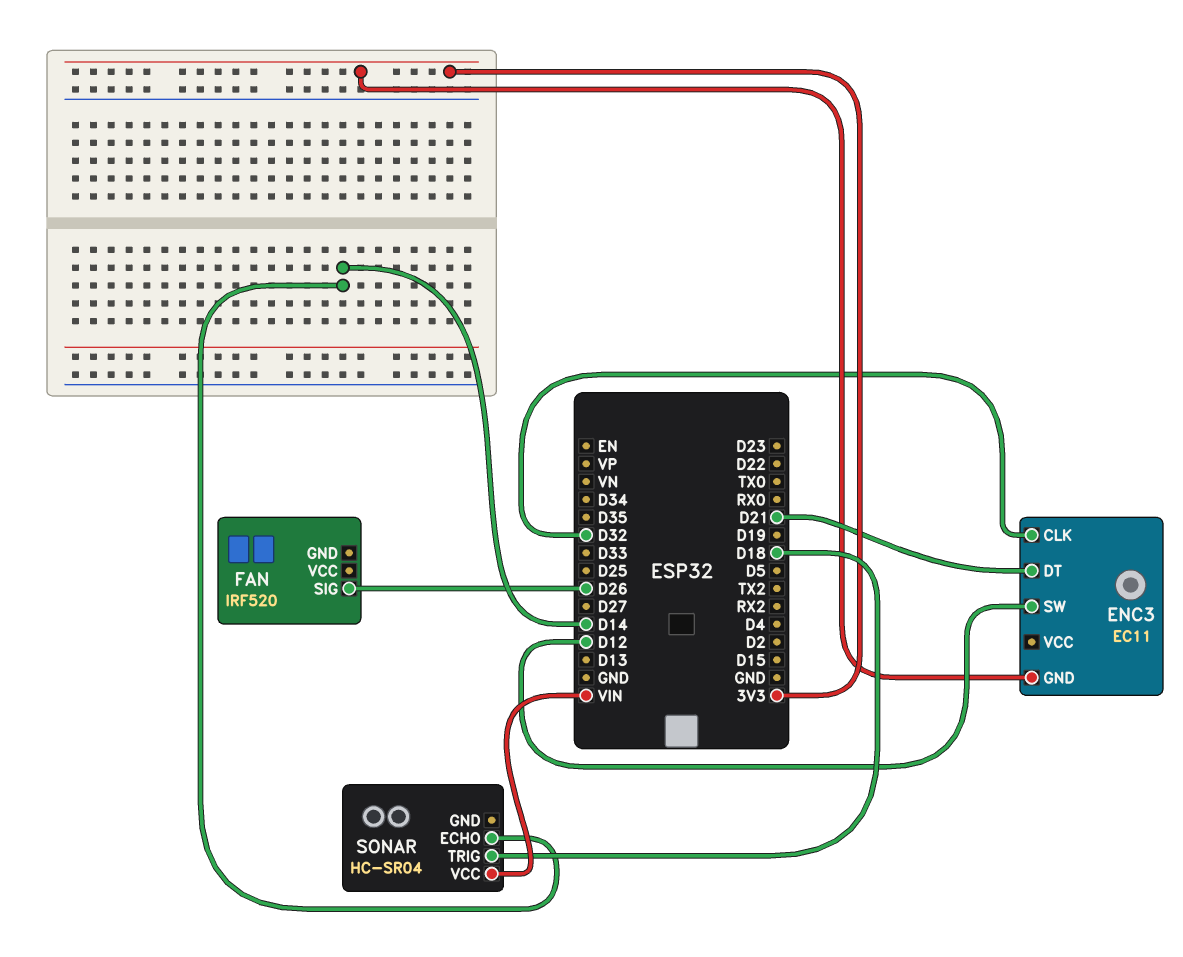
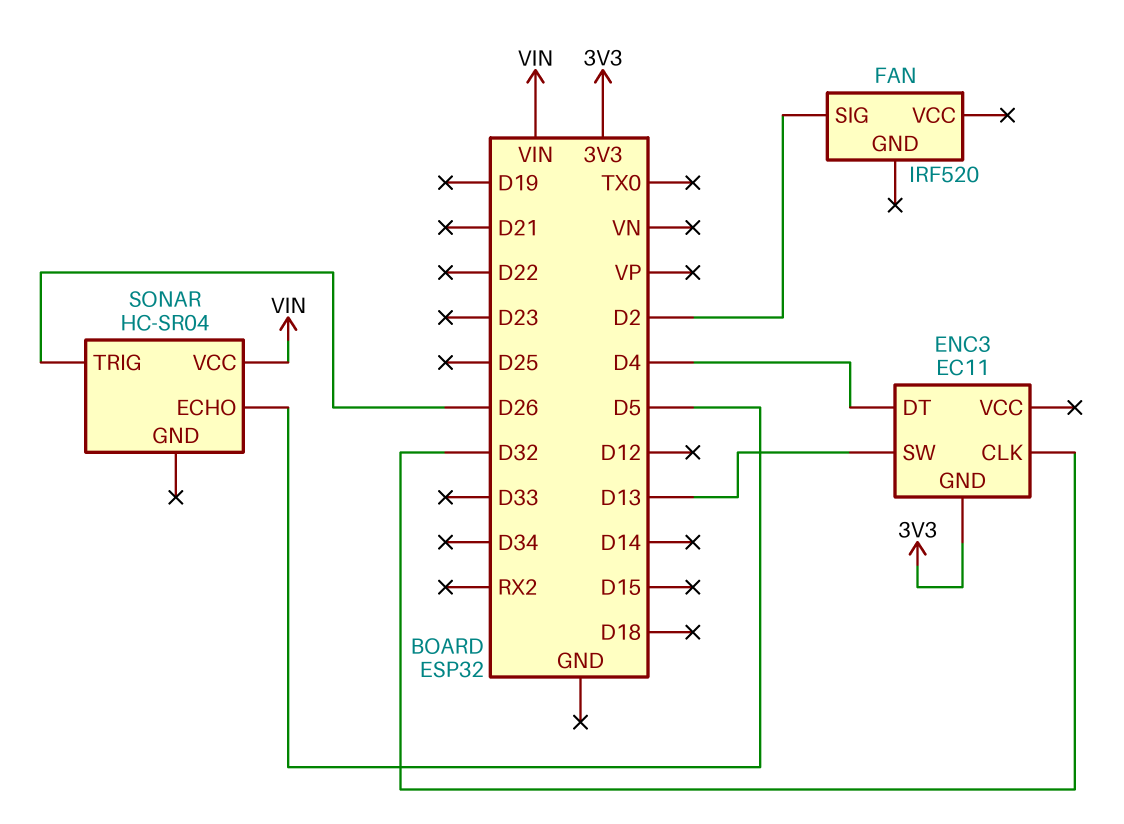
ENC3 pin DT: D21 -> D4
ENC3 pin SW: D12 -> D13
FAN pin SIG: D26 -> D2
SONAR pin ECHO: D14 -> D5
SONAR pin TRIG: D18 -> D26

